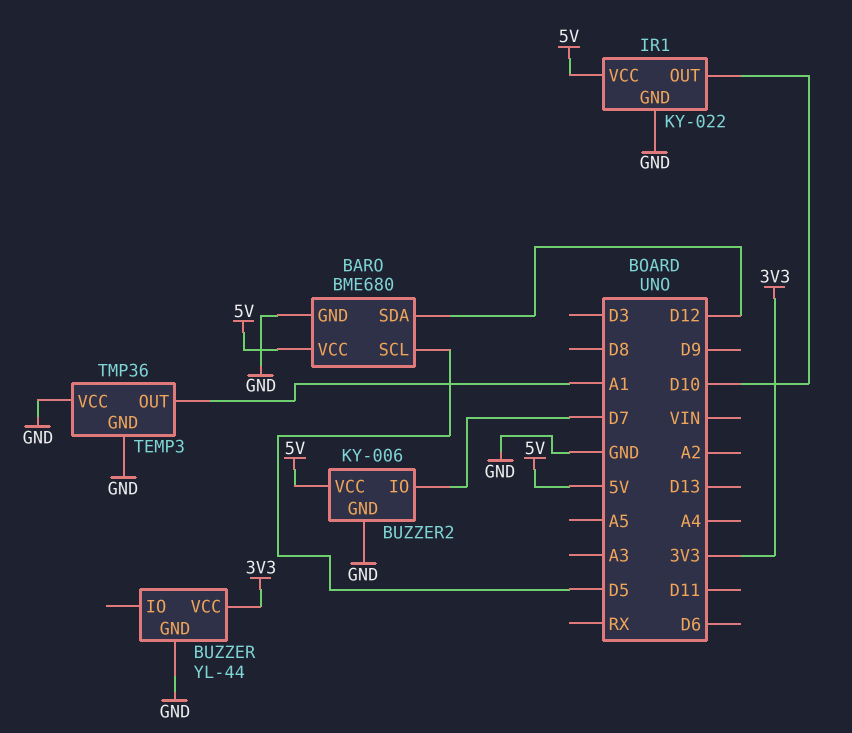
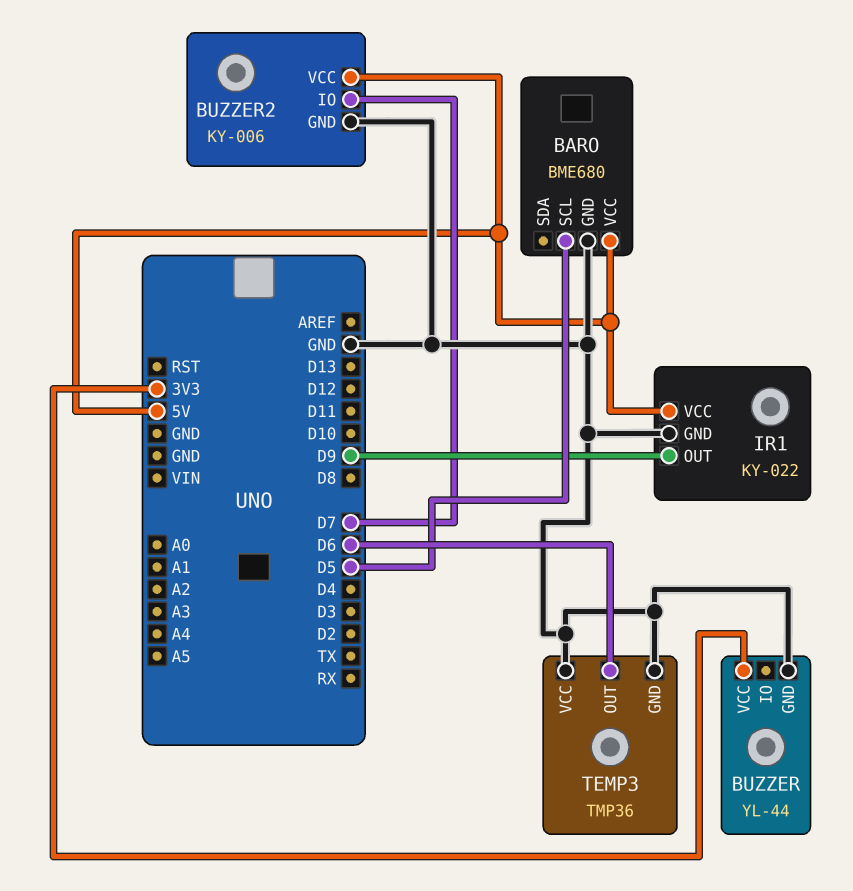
BARO pin SDA: D12 -> none
IR1 pin OUT: D10 -> D9
TEMP3 pin OUT: A1 -> D6

